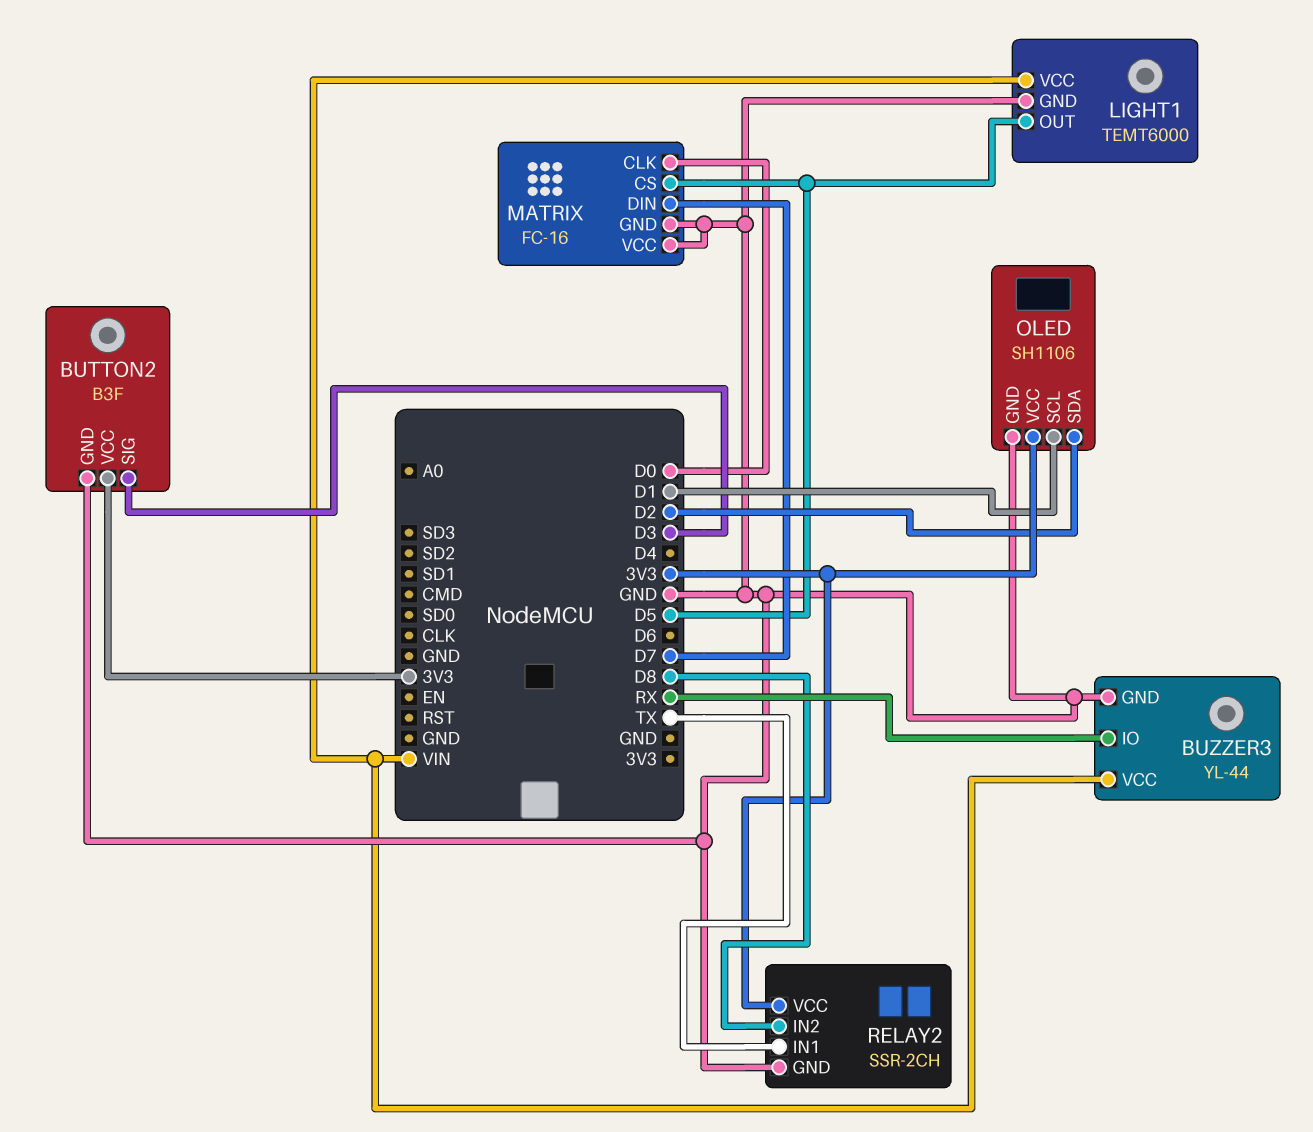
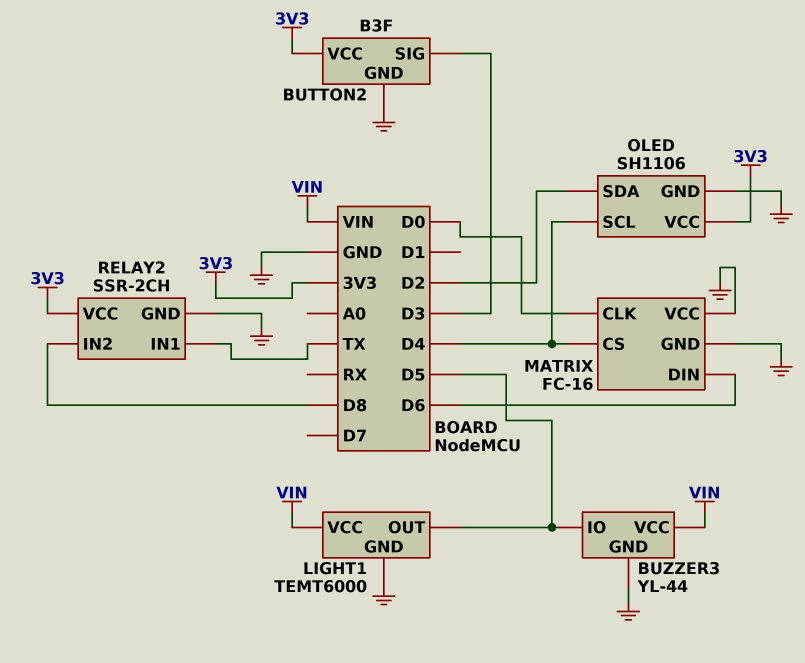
BUZZER3 pin IO: RX -> D5
MATRIX pin CS: D5 -> D4
MATRIX pin DIN: D7 -> D6
OLED pin SCL: D1 -> D4

